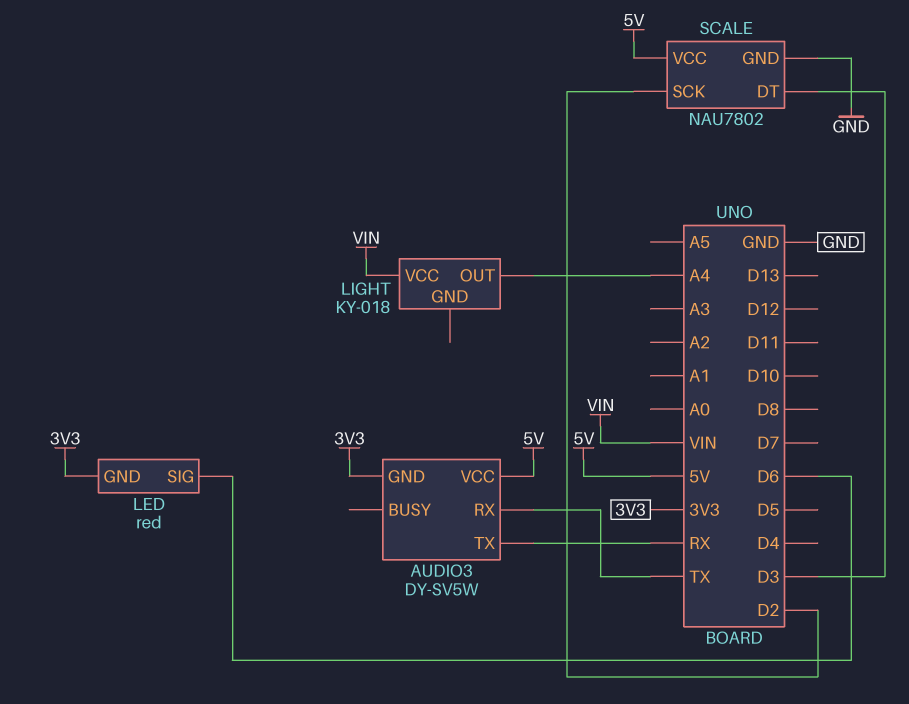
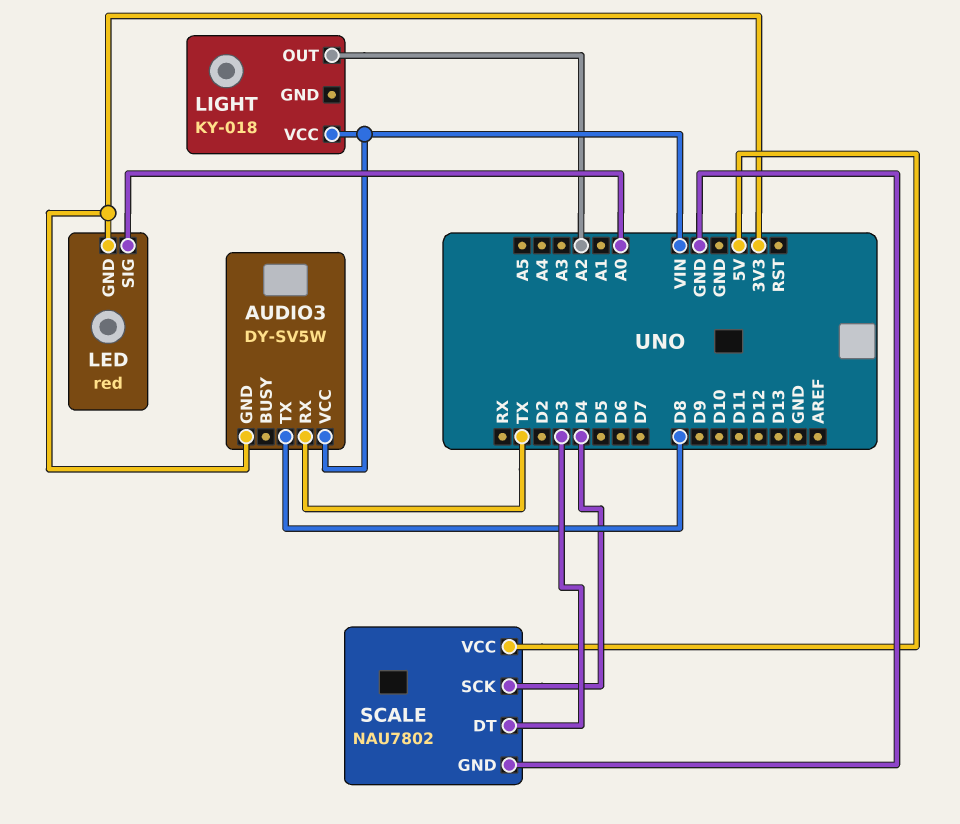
AUDIO3 pin TX: RX -> D8
AUDIO3 pin VCC: 5V -> VIN
LED pin SIG: D6 -> A0
LIGHT pin OUT: A4 -> A2
SCALE pin SCK: D2 -> D4

